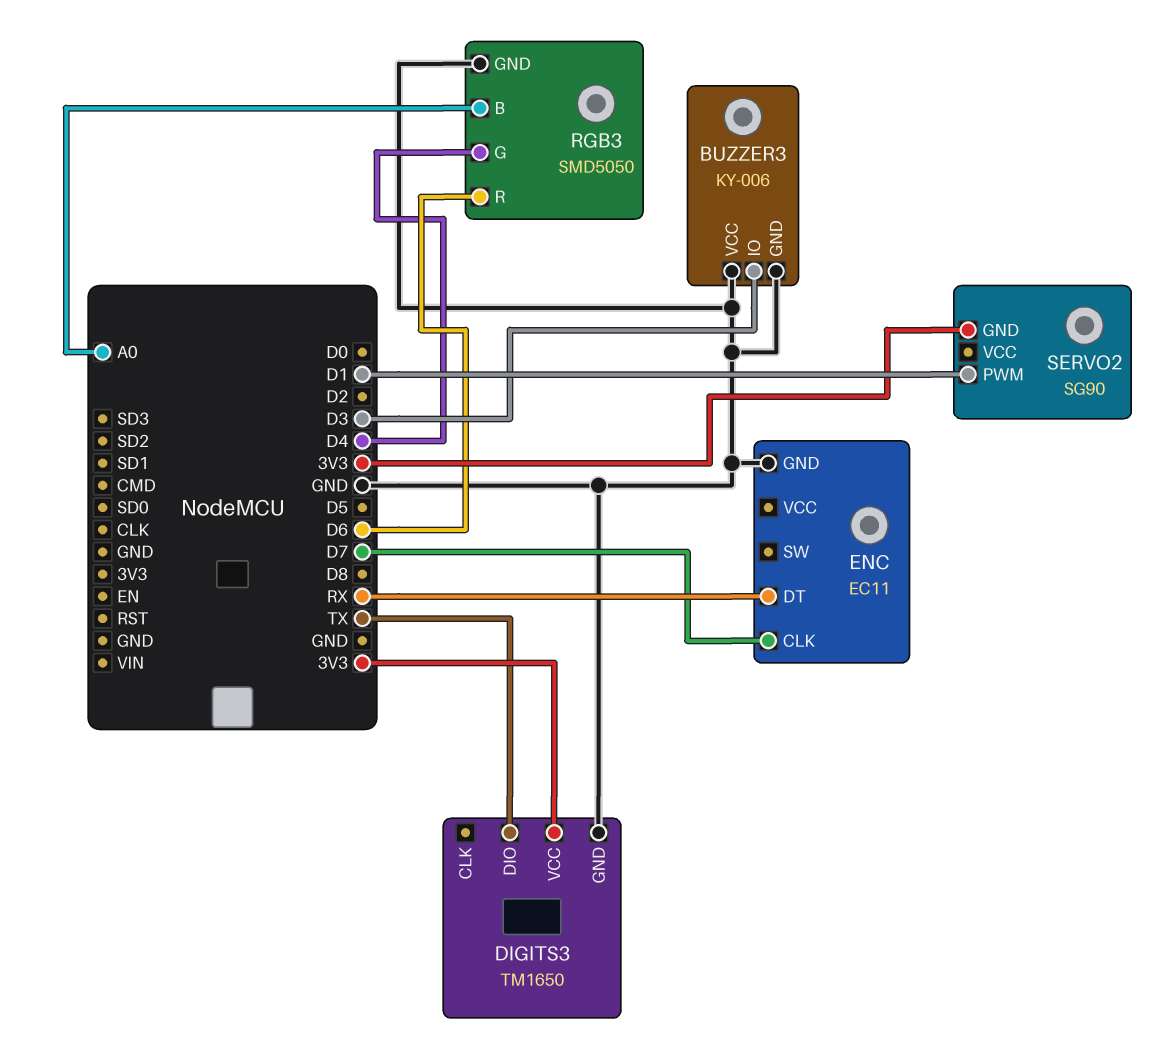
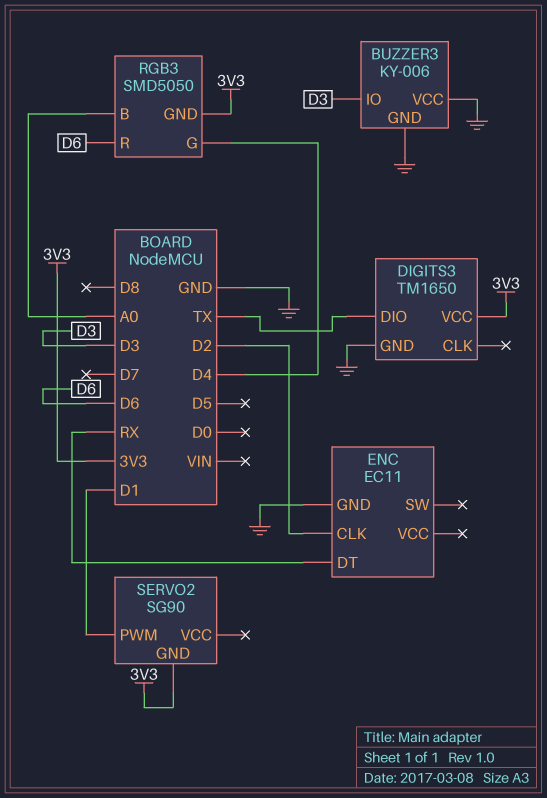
ENC pin CLK: D7 -> D2
RGB3 pin GND: GND -> 3V3

